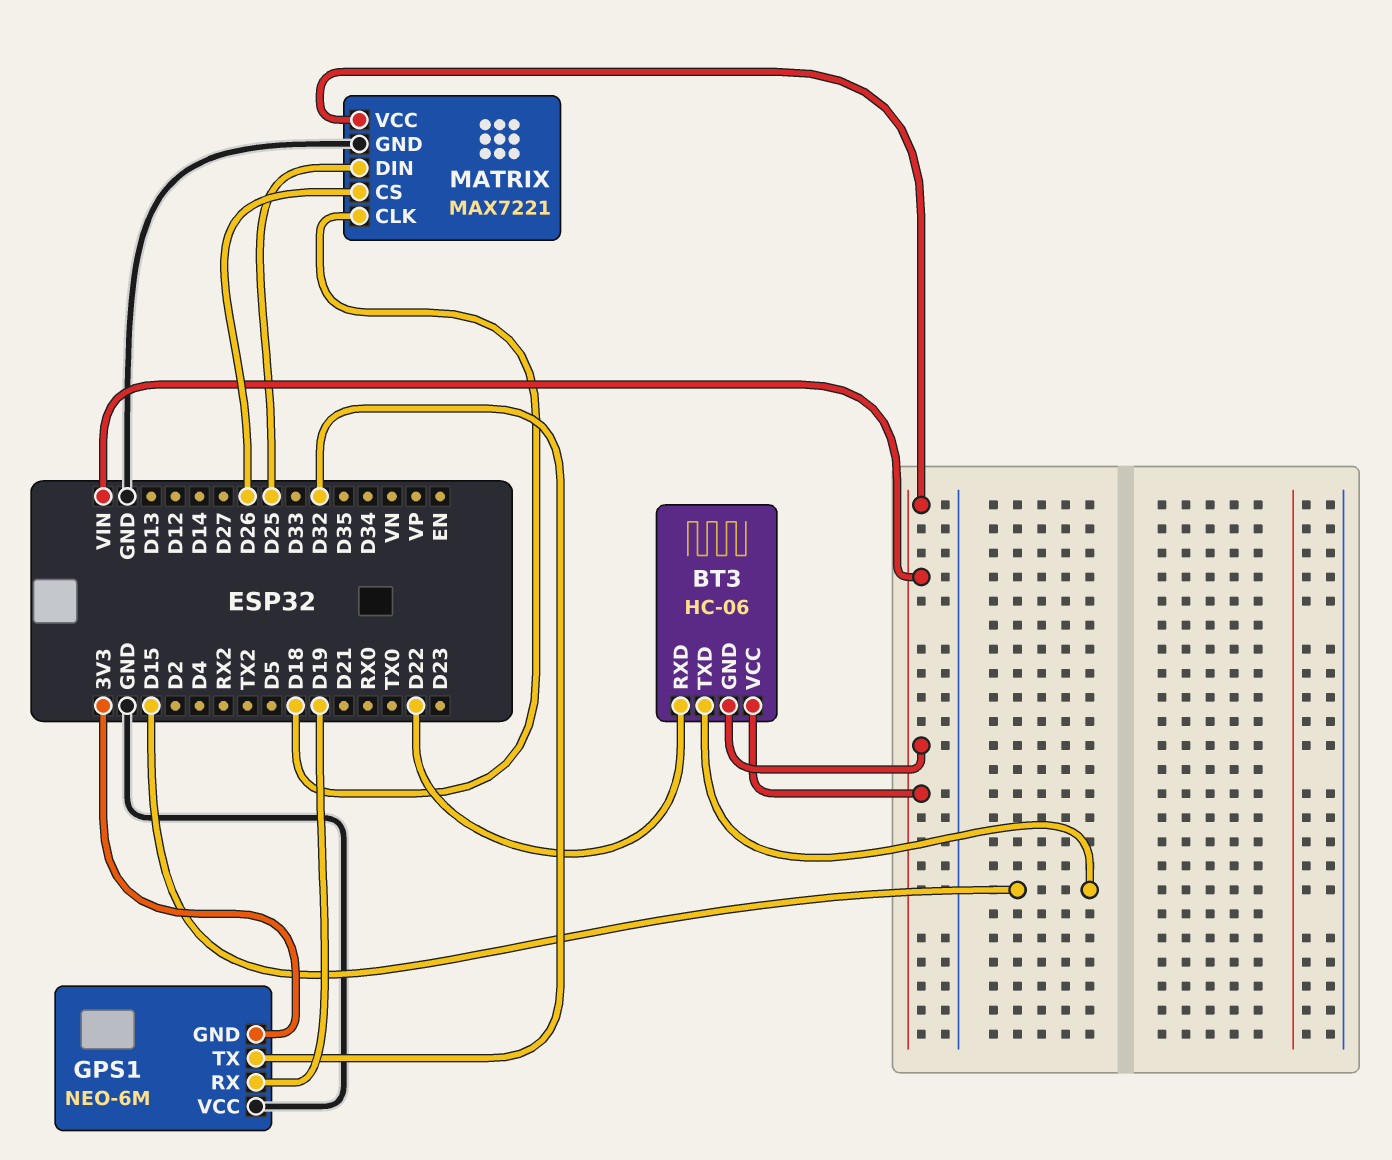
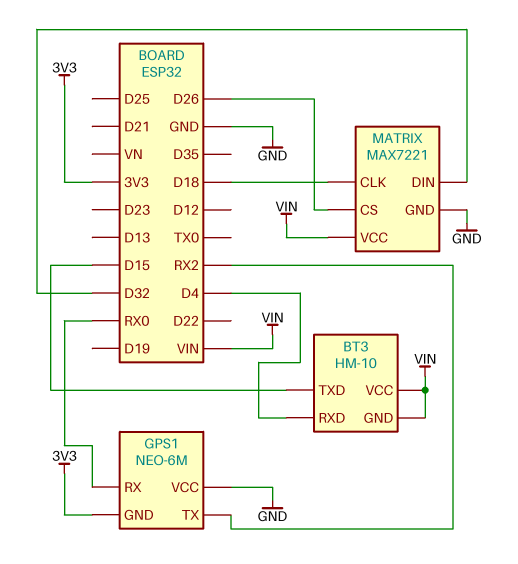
BT3: HC-06 -> HM-10
BT3 pin RXD: D22 -> D4
GPS1 pin RX: D19 -> RX0
GPS1 pin TX: D32 -> RX2
MATRIX pin DIN: D25 -> D32

